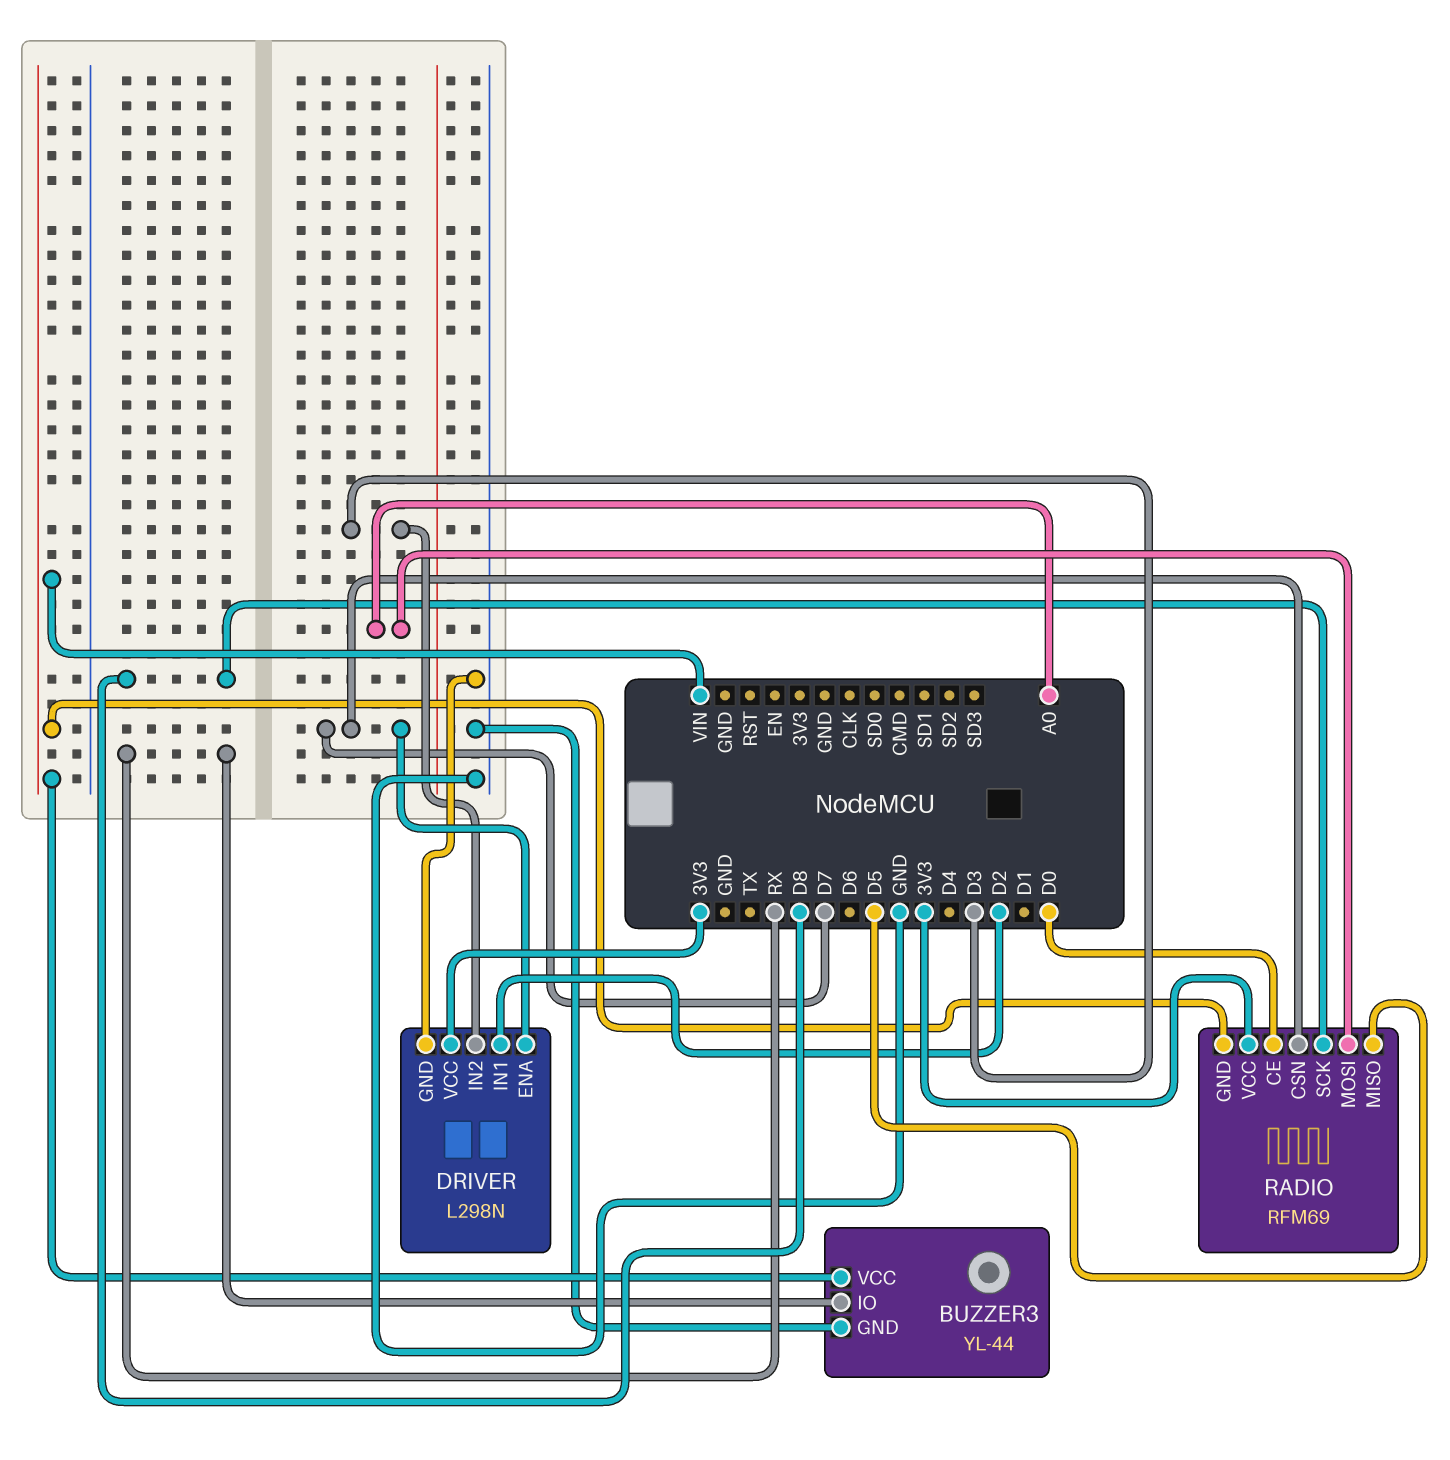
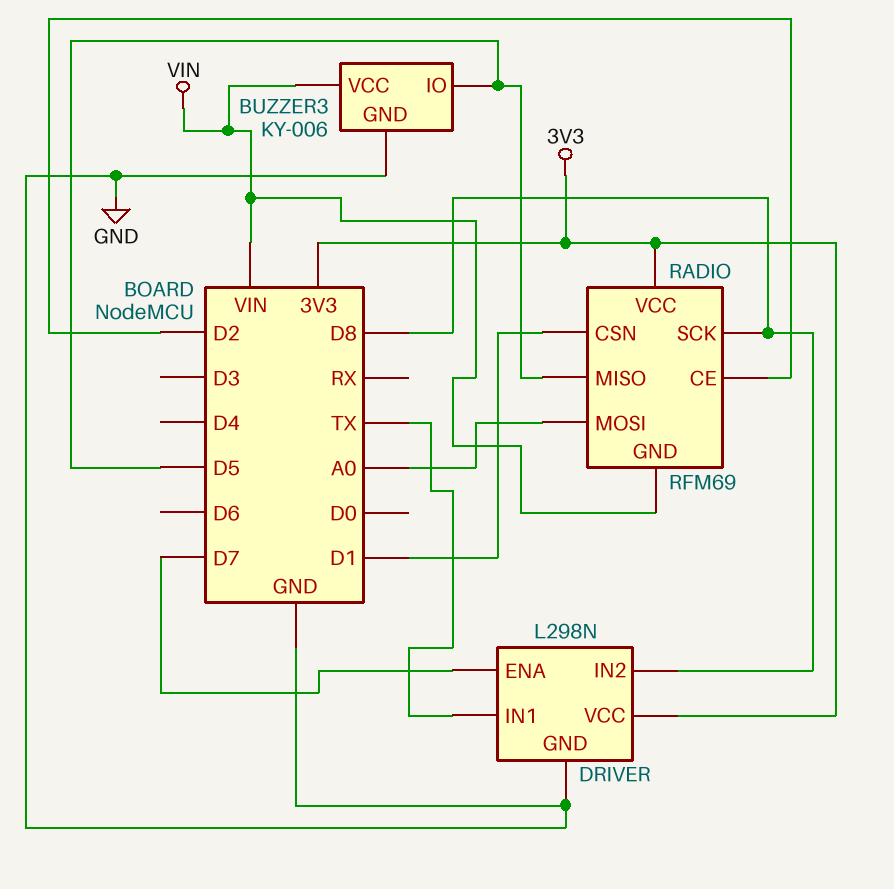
BUZZER3: YL-44 -> KY-006
BUZZER3 pin IO: RX -> D5
DRIVER pin IN1: D2 -> TX
DRIVER pin IN2: D3 -> D8
RADIO pin CE: D0 -> D2
RADIO pin CSN: D7 -> D1

